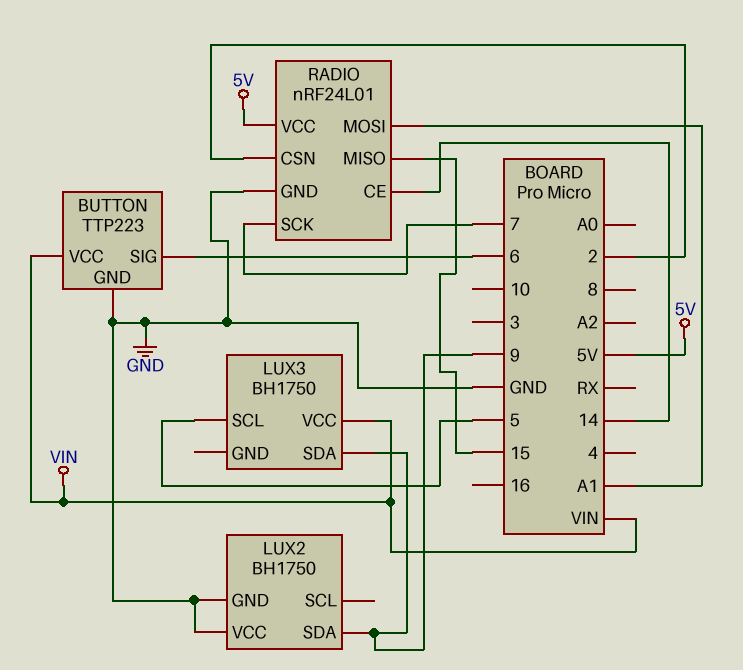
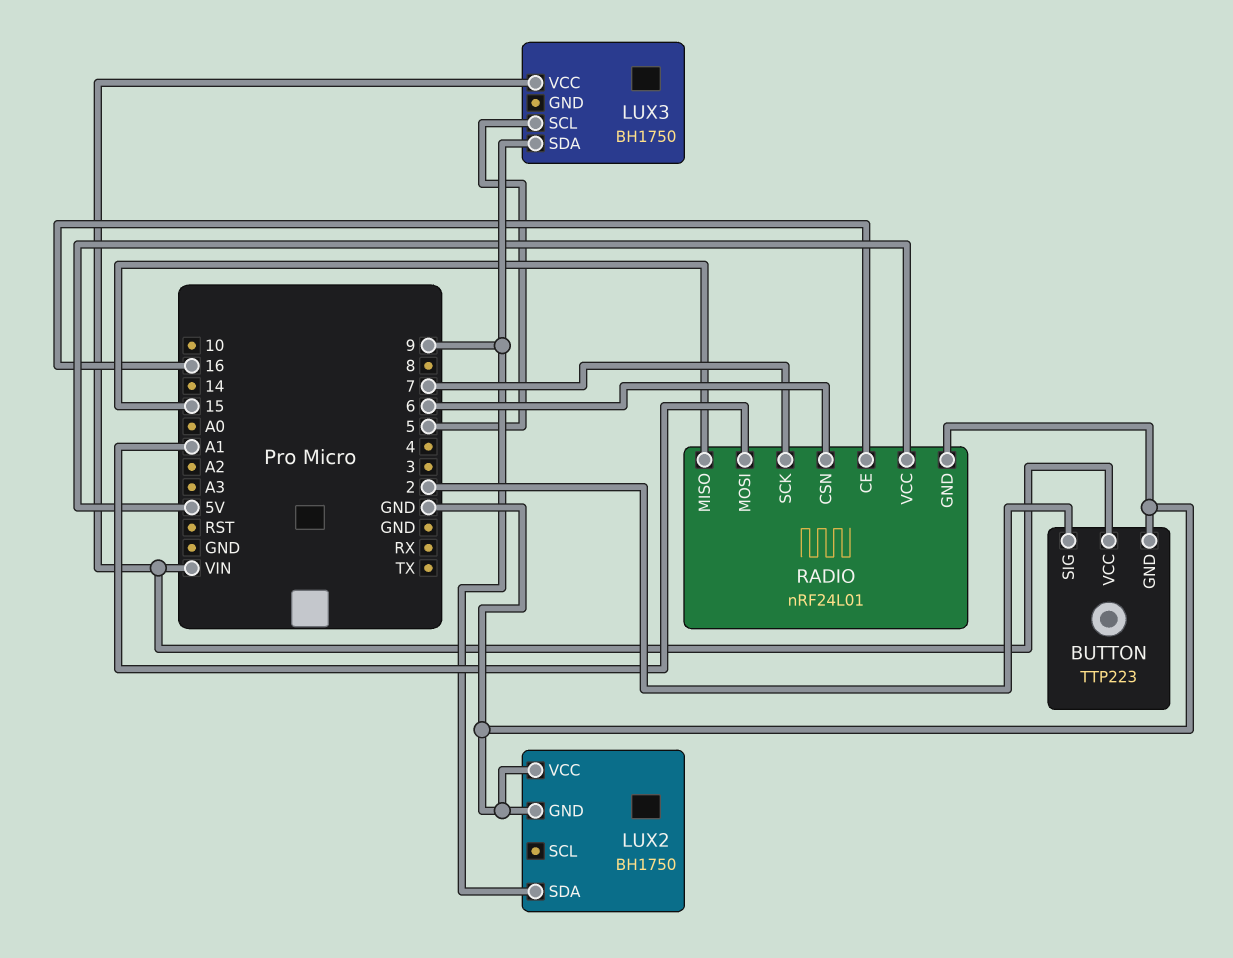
BUTTON pin SIG: 6 -> 2
RADIO pin CE: 14 -> 16
RADIO pin CSN: 2 -> 6

